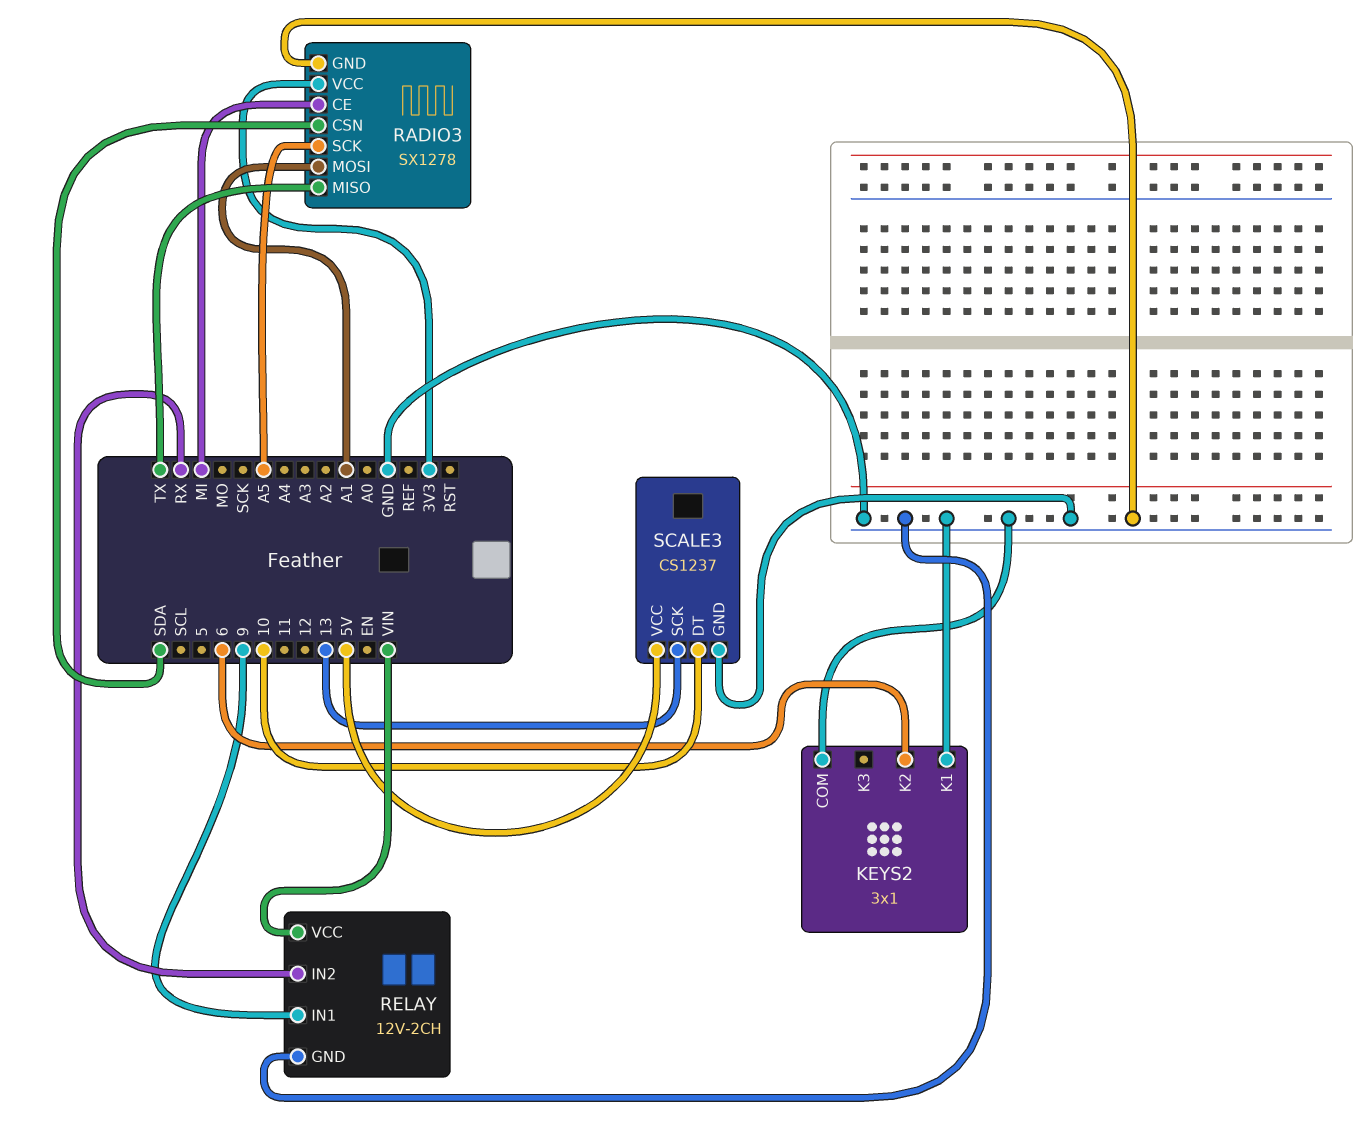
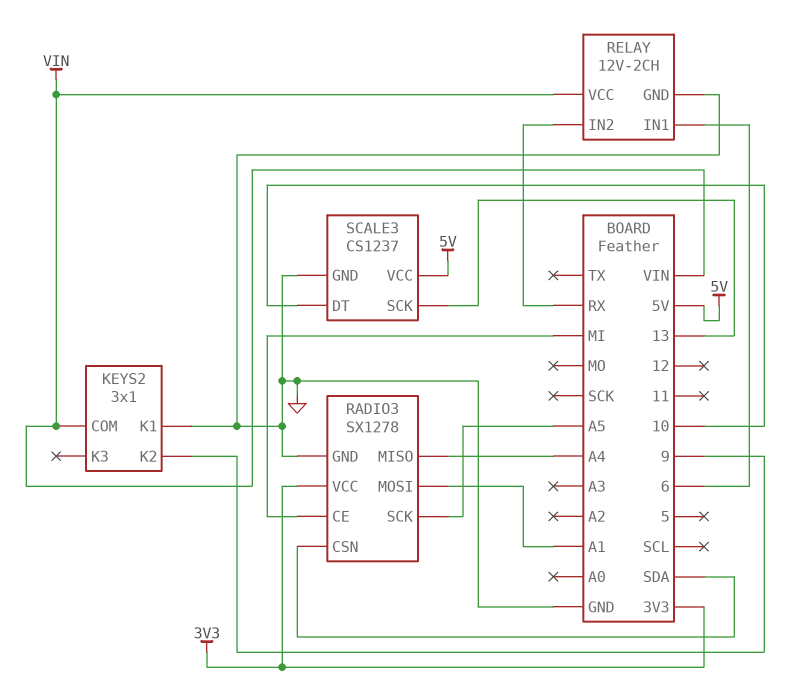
KEYS2 pin COM: GND -> VIN
KEYS2 pin K2: 6 -> 9
RADIO3 pin MISO: TX -> A4
RELAY pin IN1: 9 -> 6

